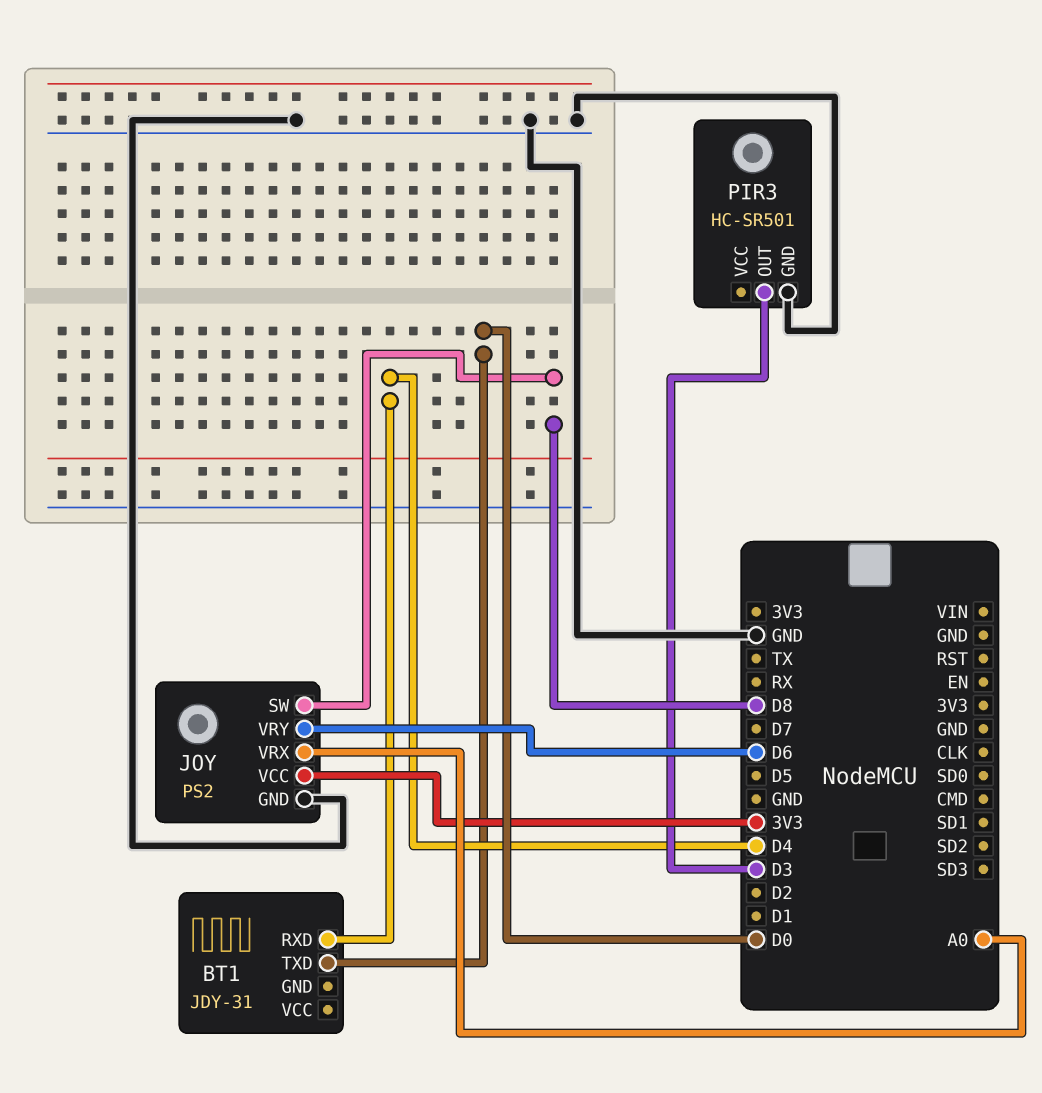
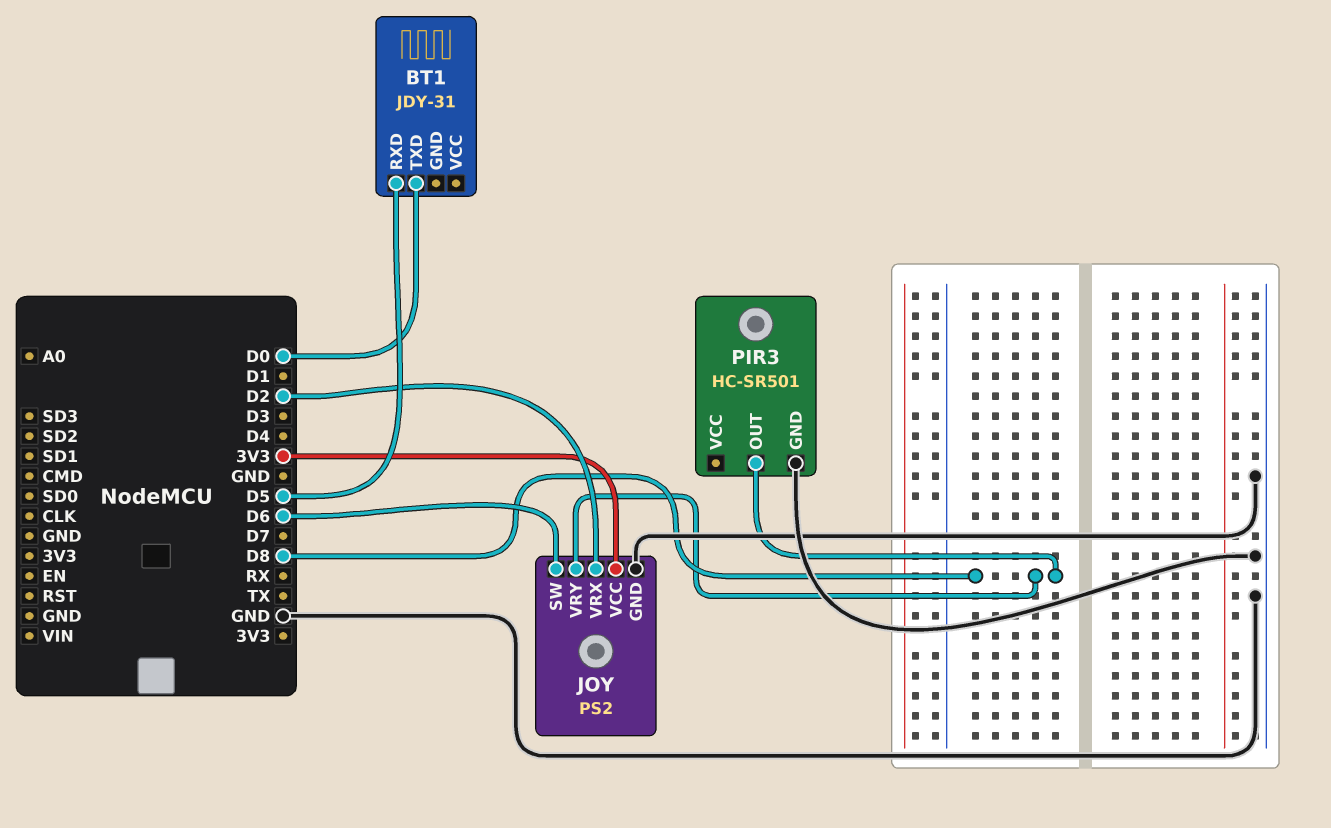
BT1 pin RXD: D4 -> D5
JOY pin SW: D8 -> D6
JOY pin VRX: A0 -> D2
JOY pin VRY: D6 -> D8
PIR3 pin OUT: D3 -> D8

